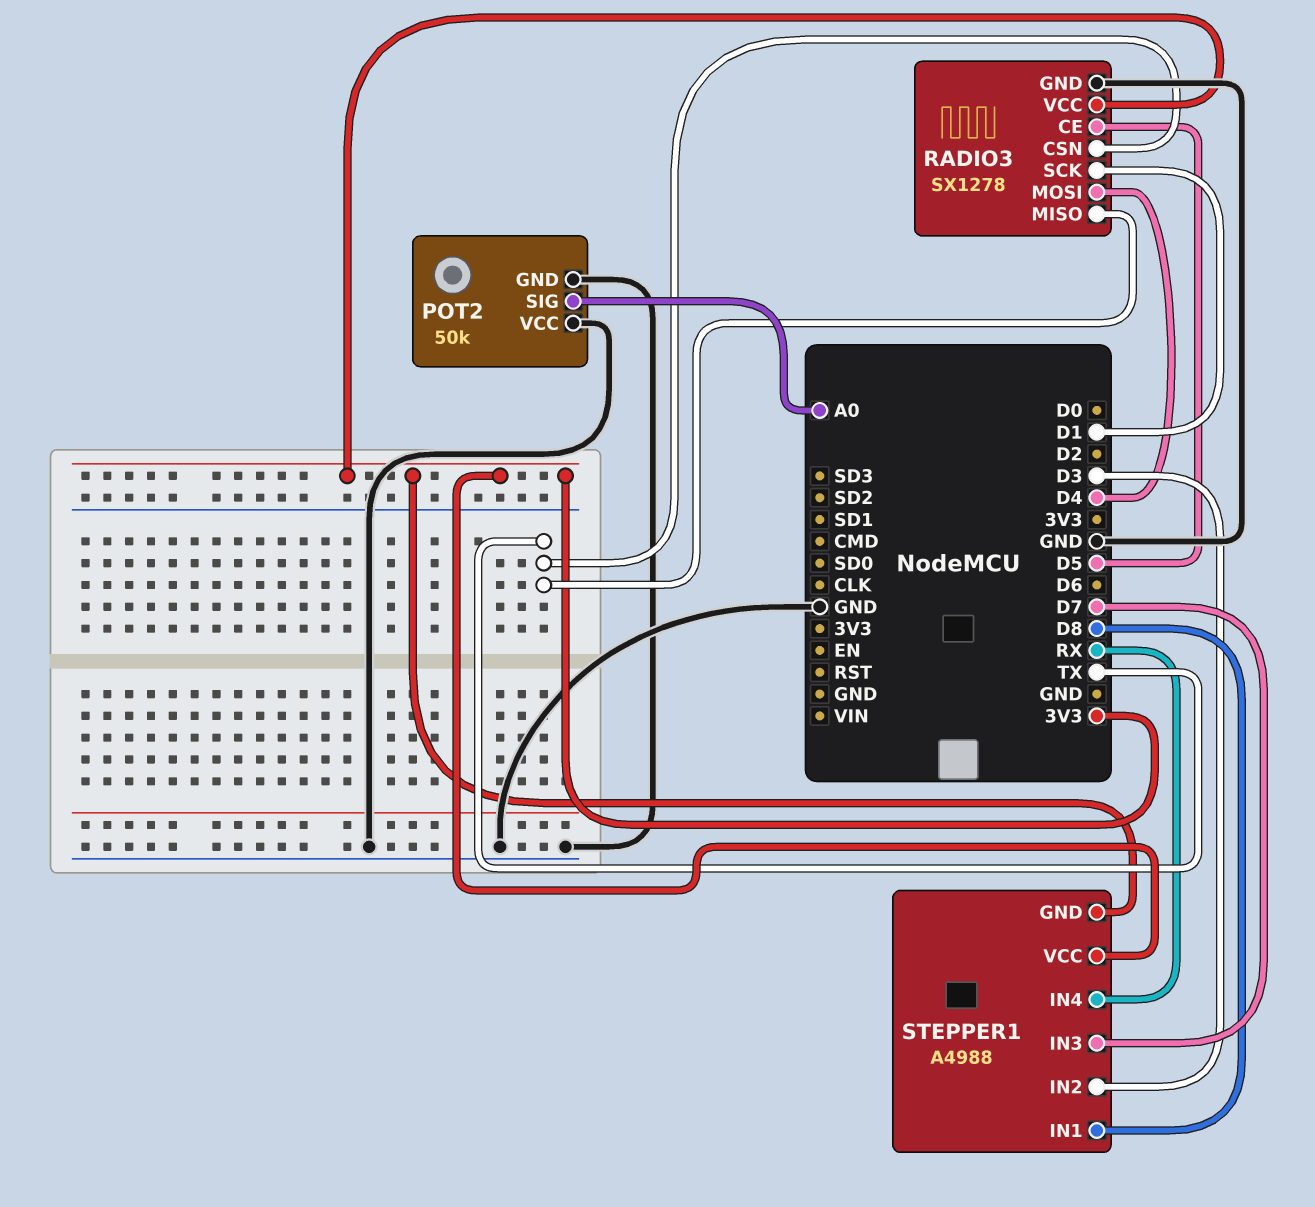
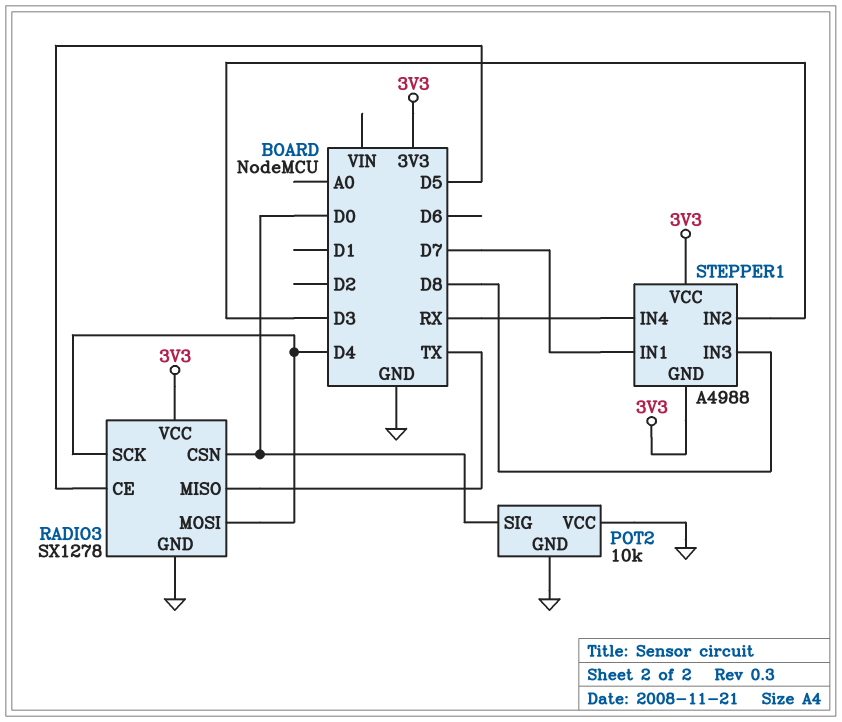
POT2: 50k -> 10k
POT2 pin SIG: A0 -> D0
RADIO3 pin CSN: TX -> D0
RADIO3 pin SCK: D1 -> D4
STEPPER1 pin IN1: D8 -> D7
STEPPER1 pin IN3: D7 -> D8

